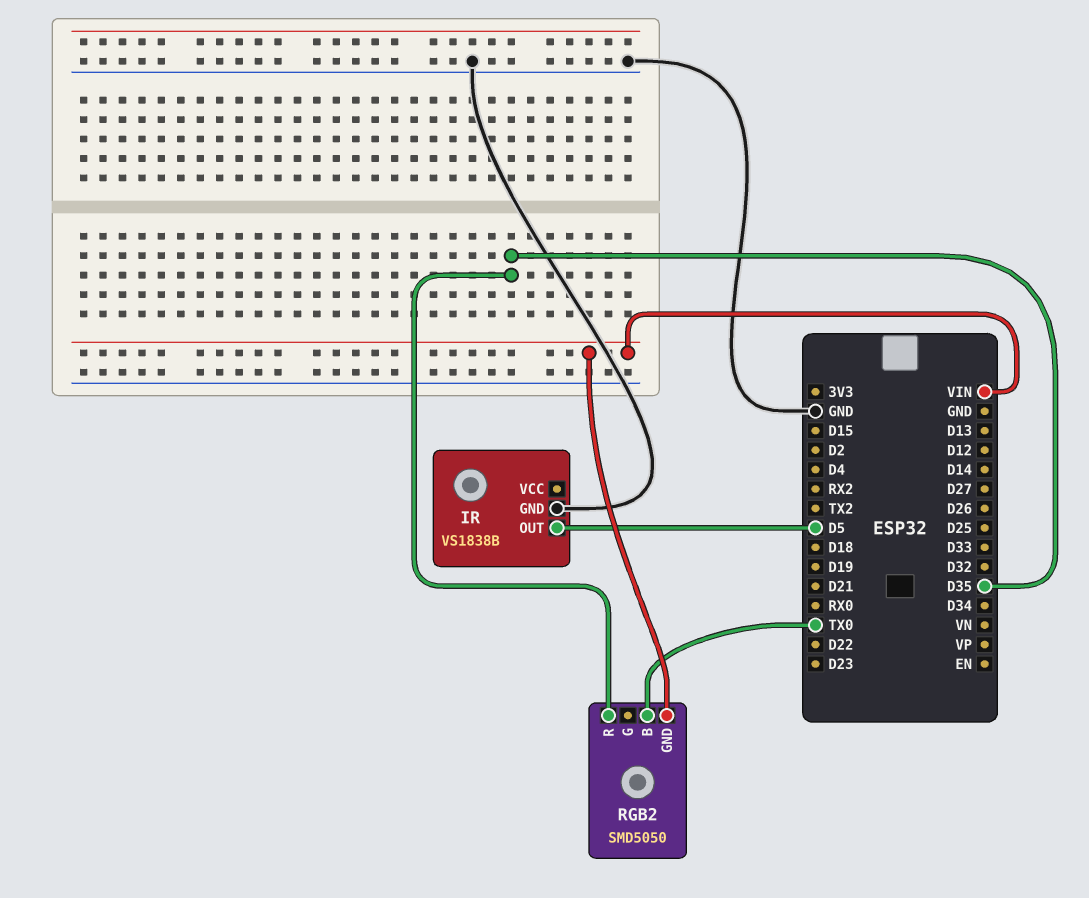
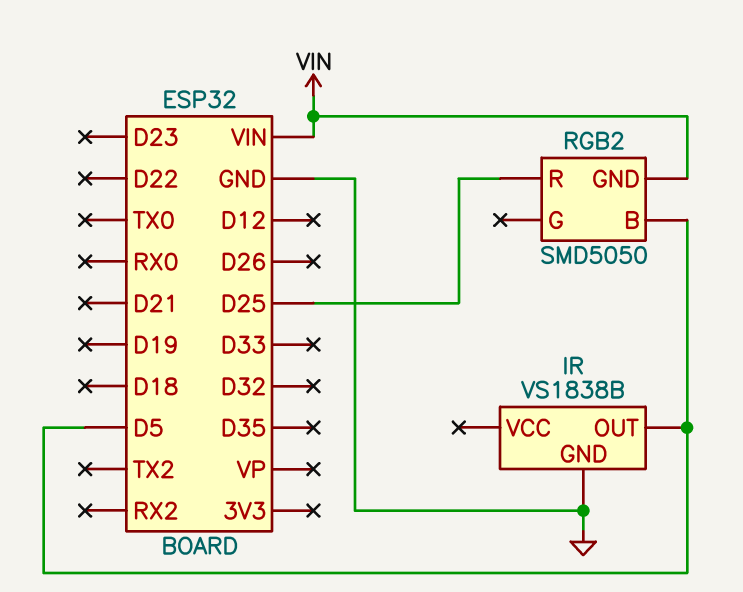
RGB2 pin B: TX0 -> D5
RGB2 pin R: D35 -> D25

